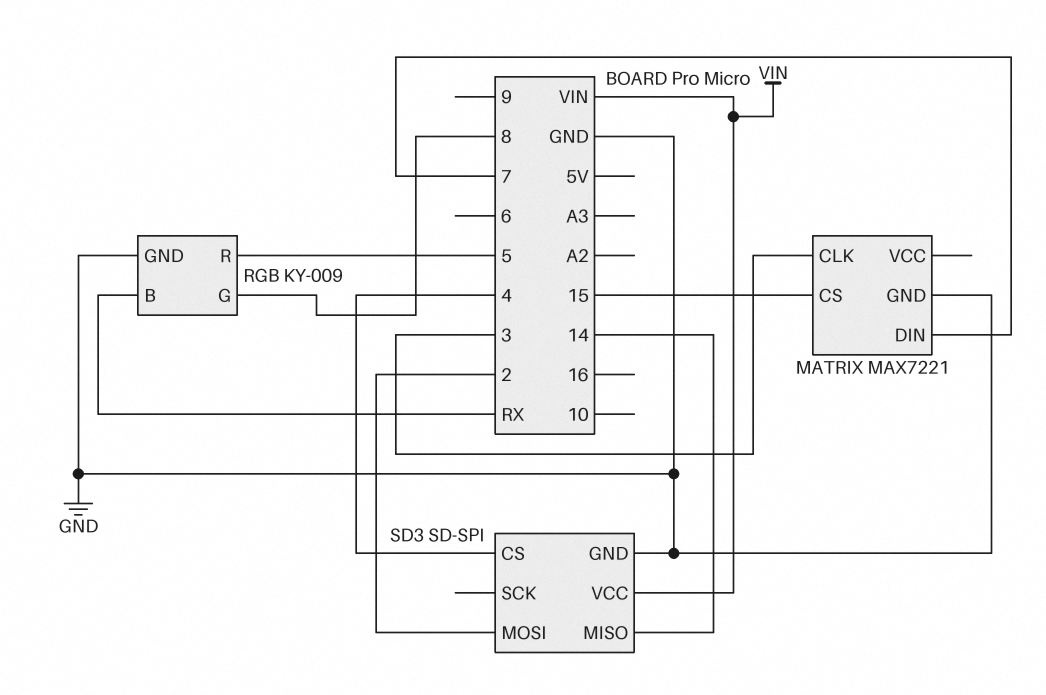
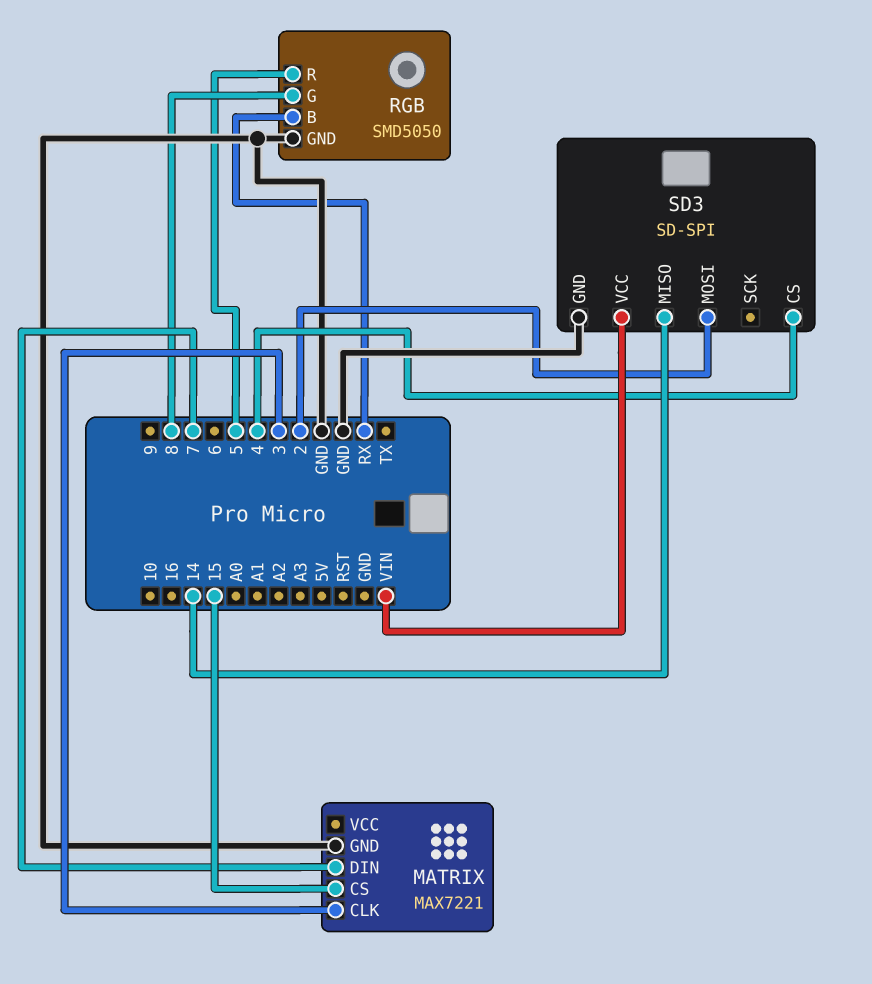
RGB: KY-009 -> SMD5050

